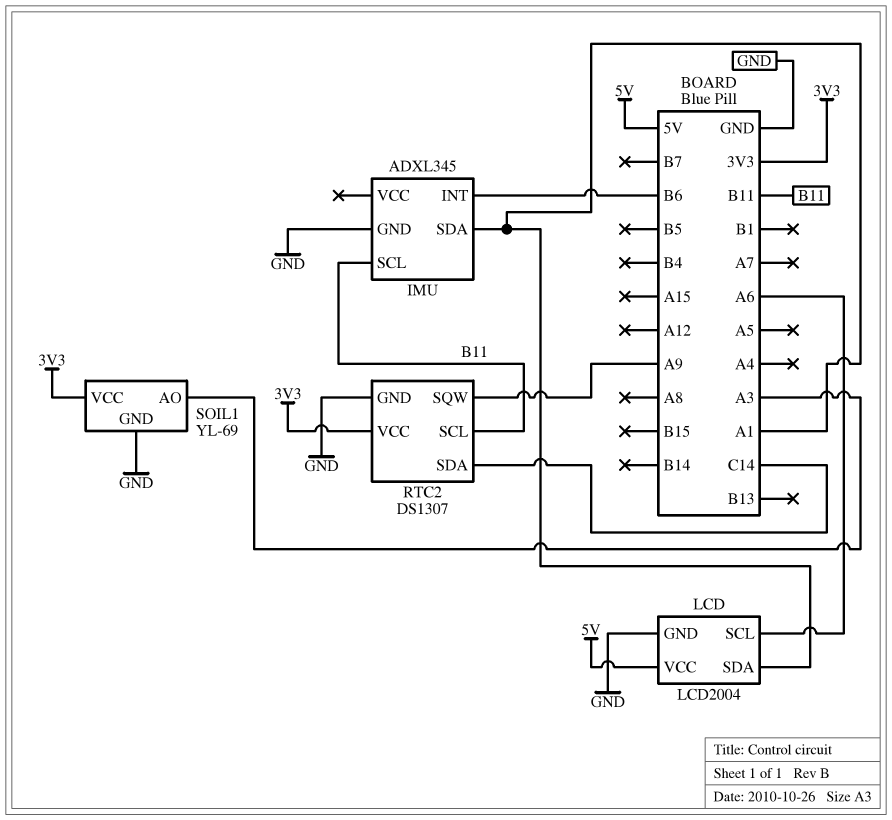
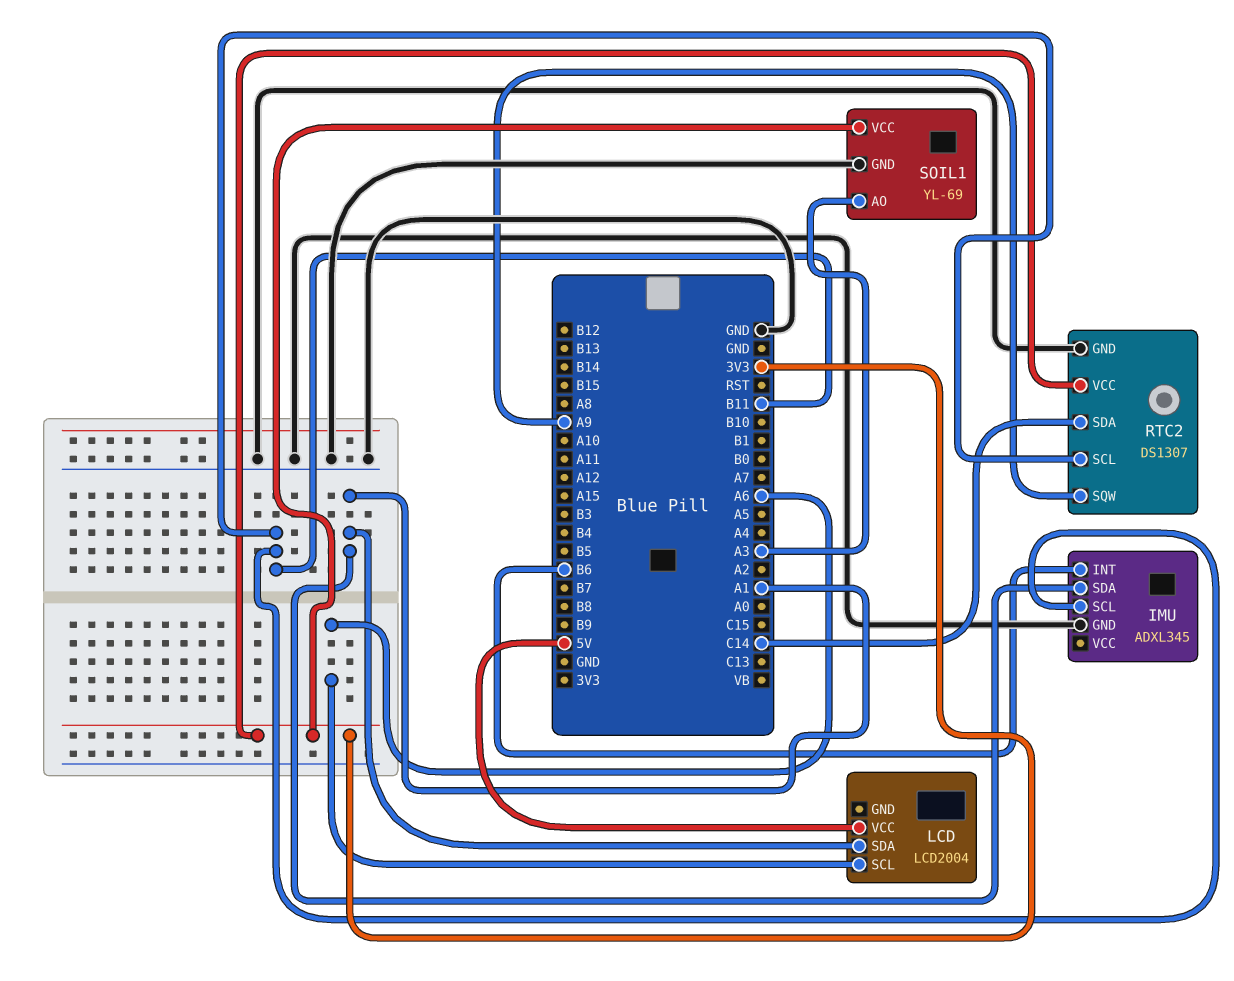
LCD pin GND: GND -> none

